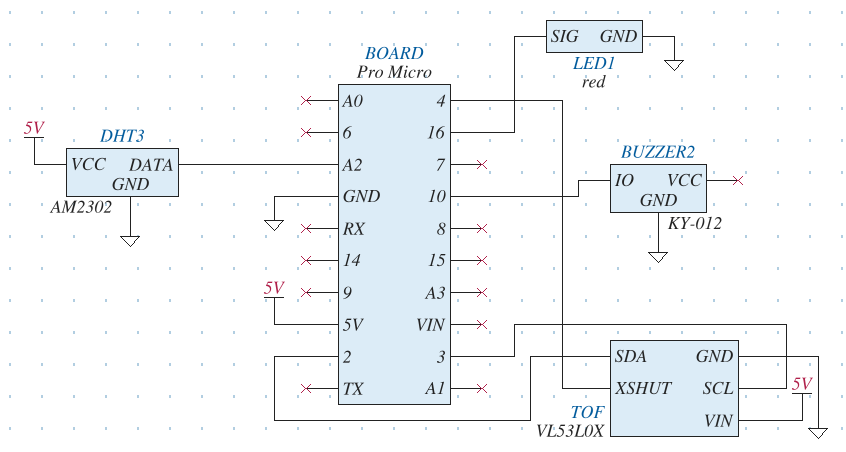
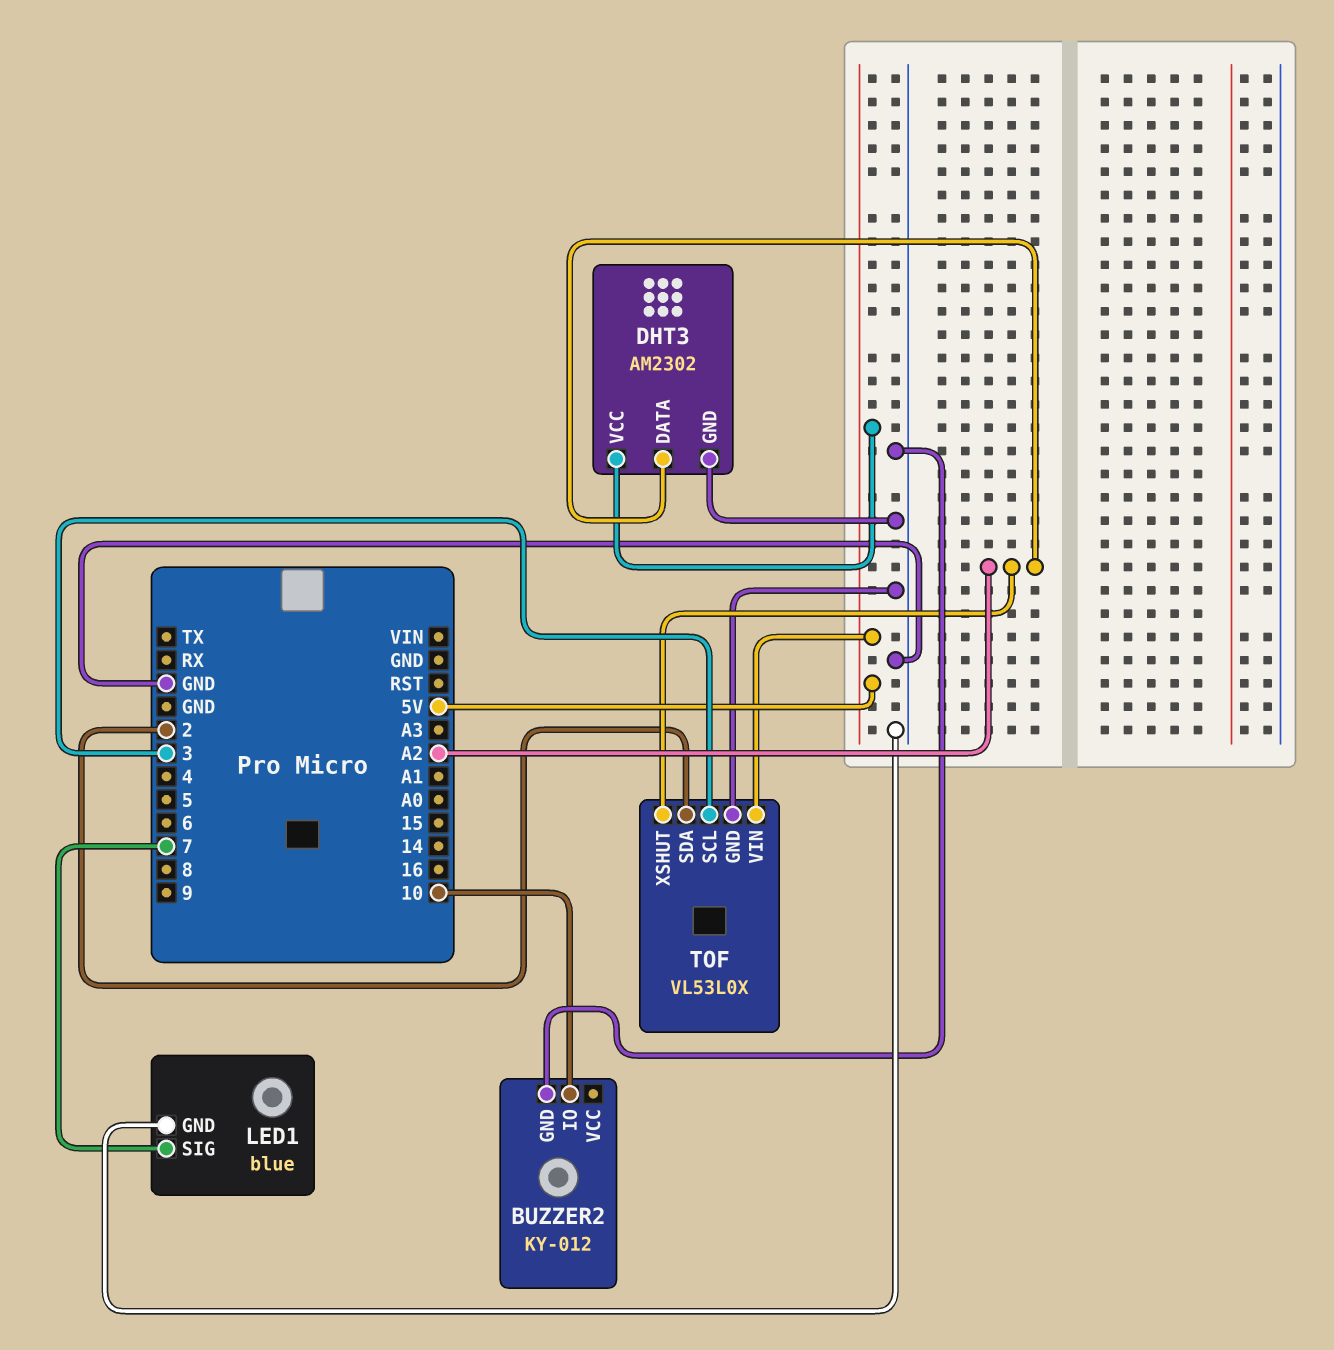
LED1: red -> blue
LED1 pin SIG: 16 -> 7
TOF pin XSHUT: 4 -> A2

